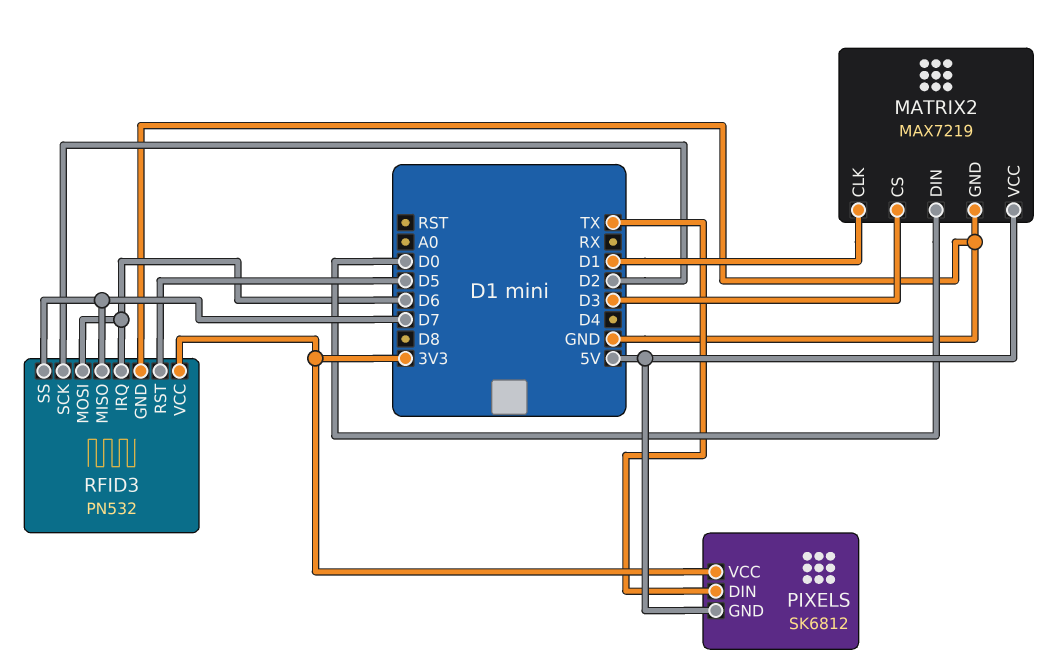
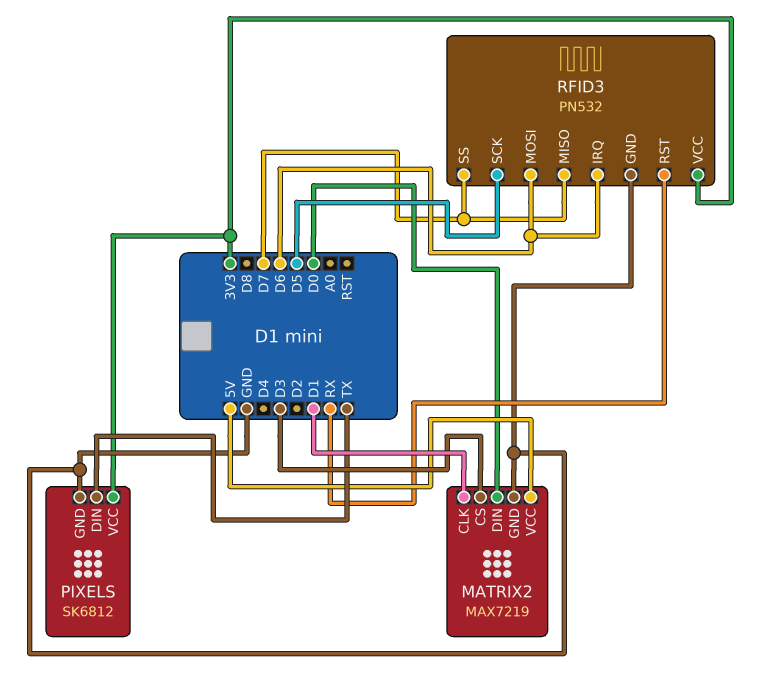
PIXELS pin GND: 5V -> GND
RFID3 pin RST: D5 -> RX
RFID3 pin SCK: D2 -> D5

